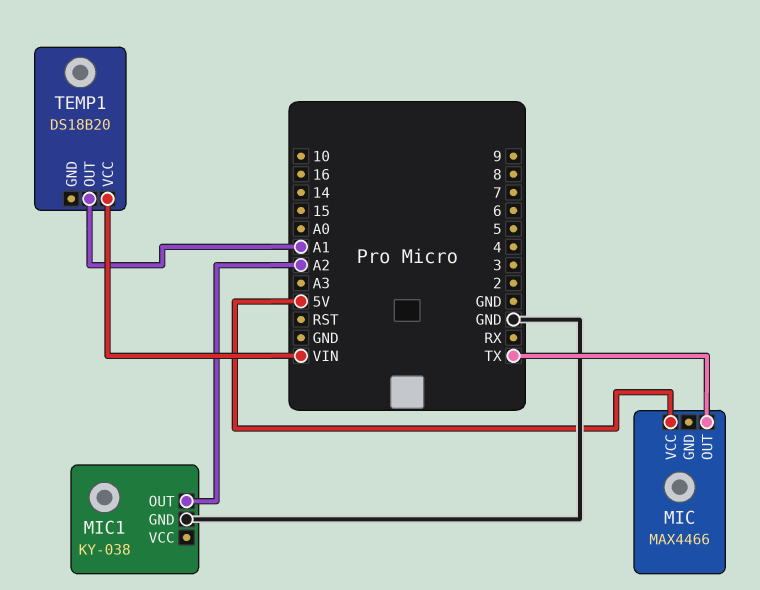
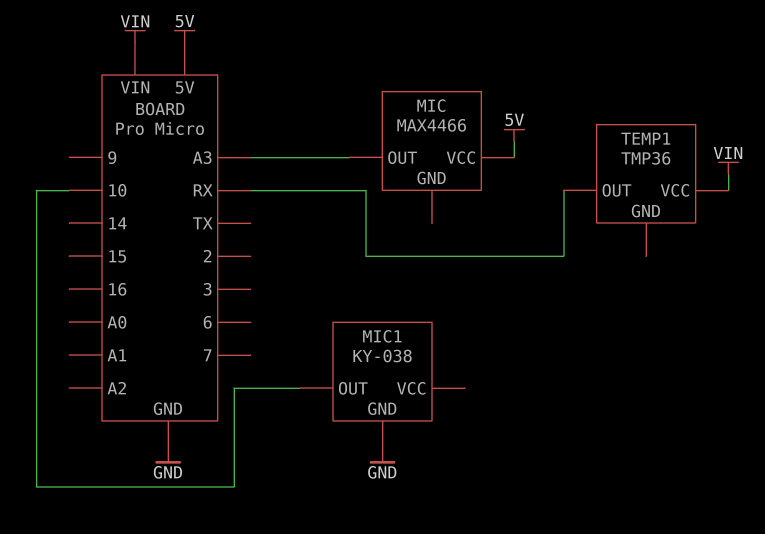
MIC pin OUT: TX -> A3
MIC1 pin OUT: A2 -> 10
TEMP1: DS18B20 -> TMP36
TEMP1 pin OUT: A1 -> RX

